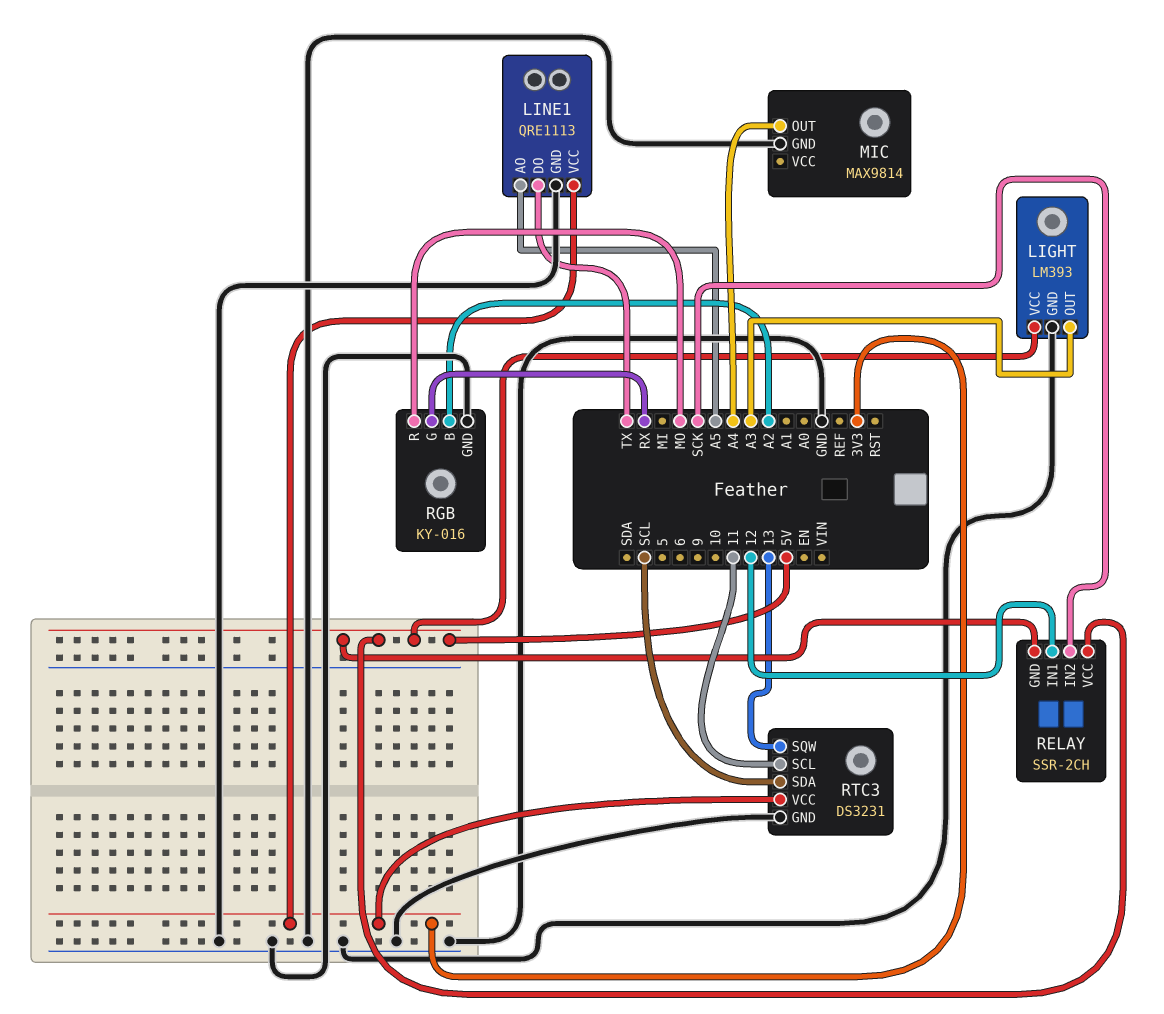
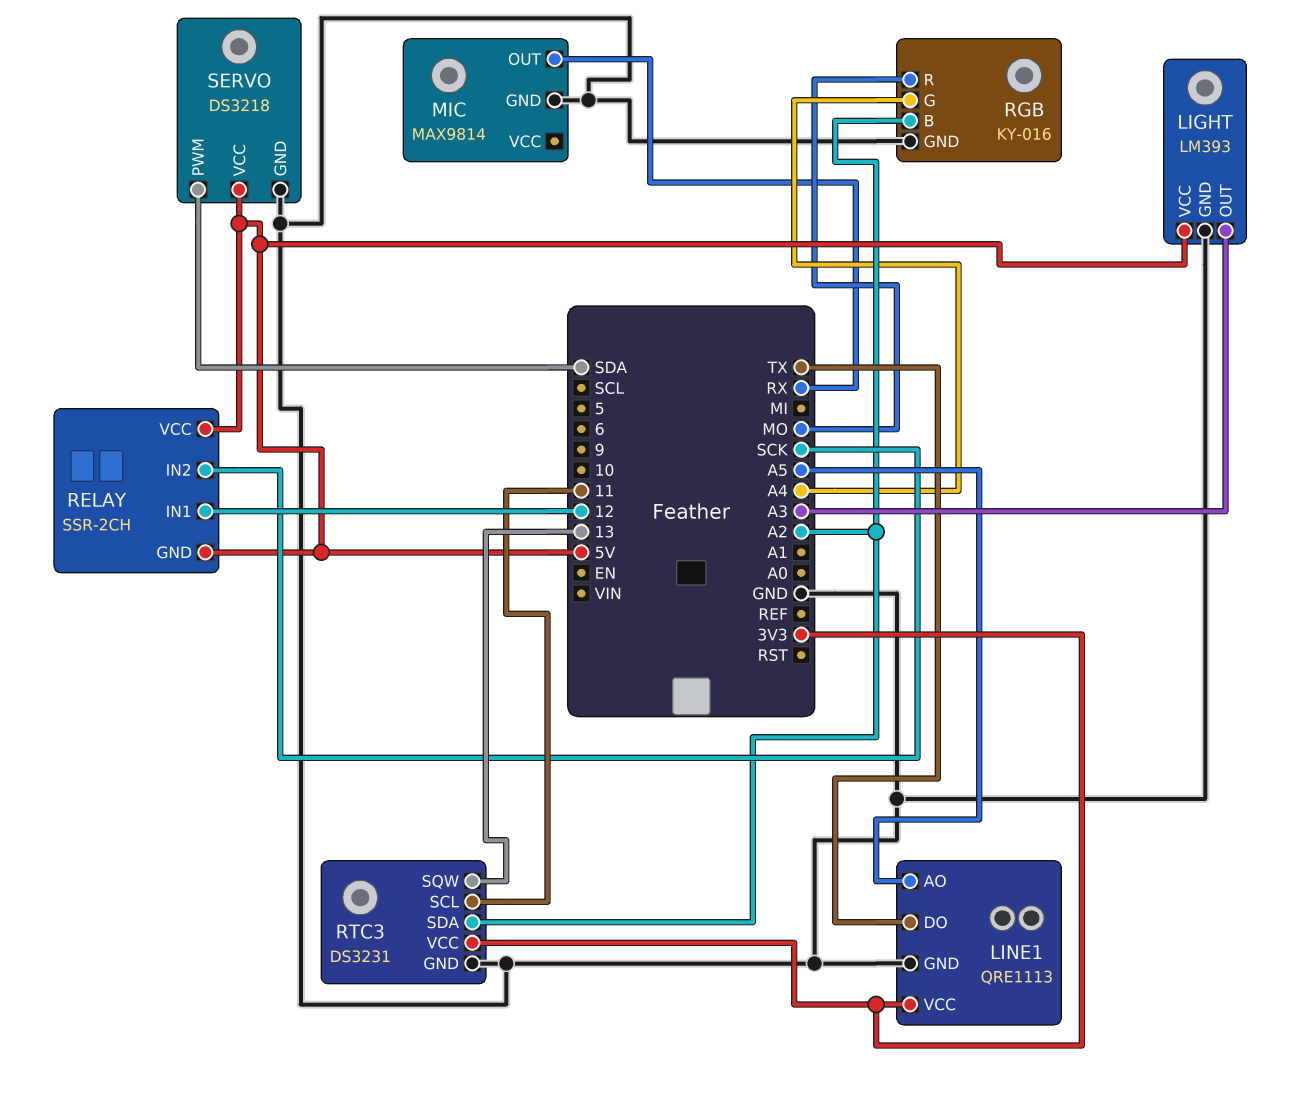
MIC pin OUT: A4 -> RX
RGB pin G: RX -> A4
RTC3 pin SDA: SCL -> A2
SERVO: none -> DS3218
SERVO pin GND: none -> GND
SERVO pin PWM: none -> SDA
SERVO pin VCC: none -> 5V

